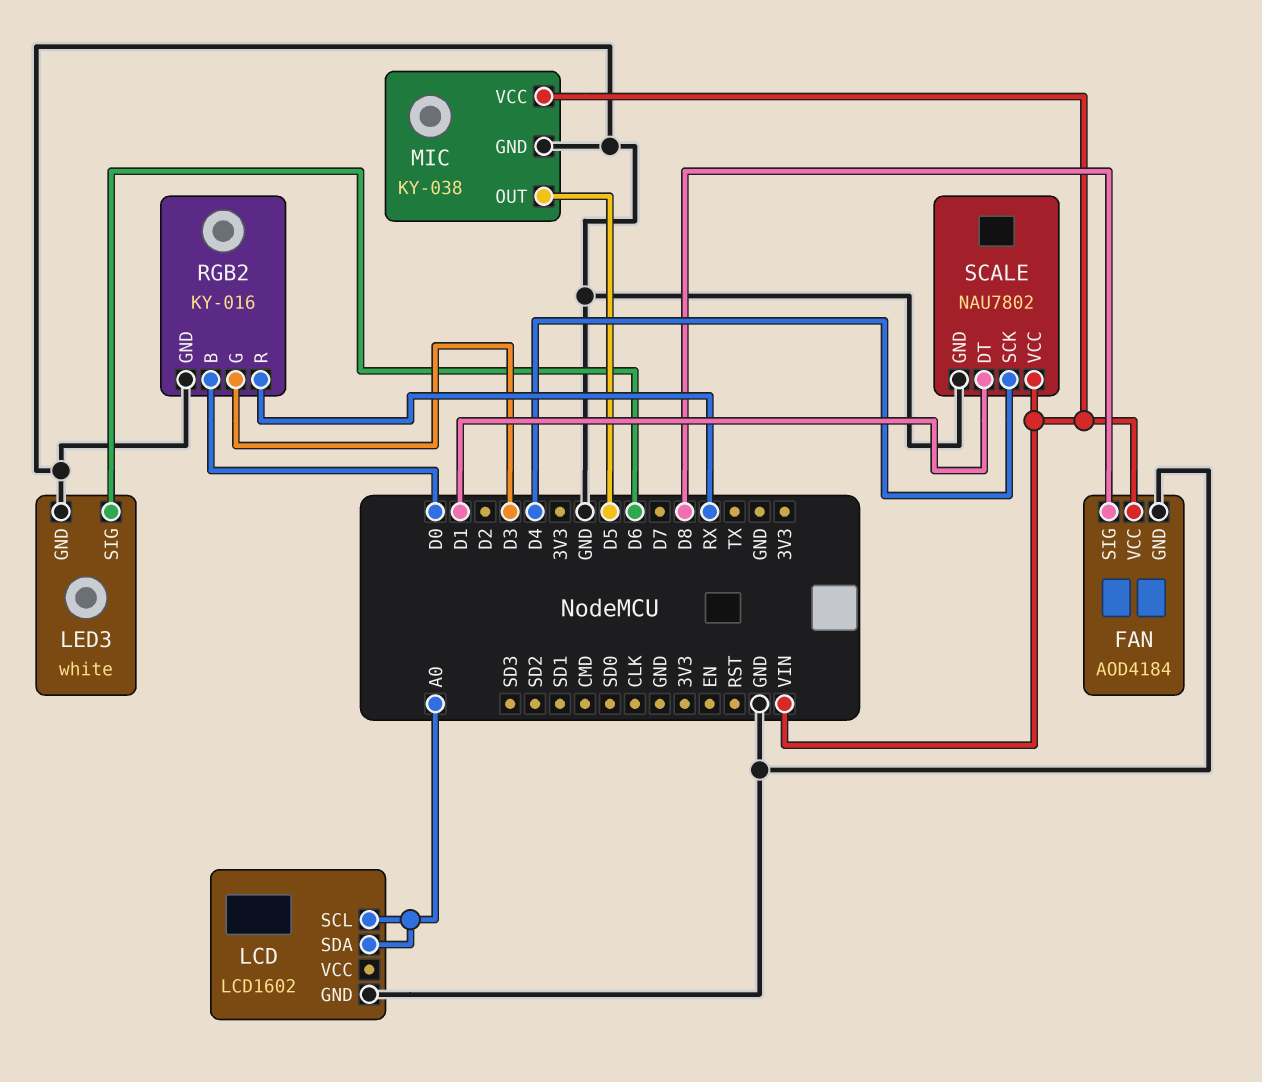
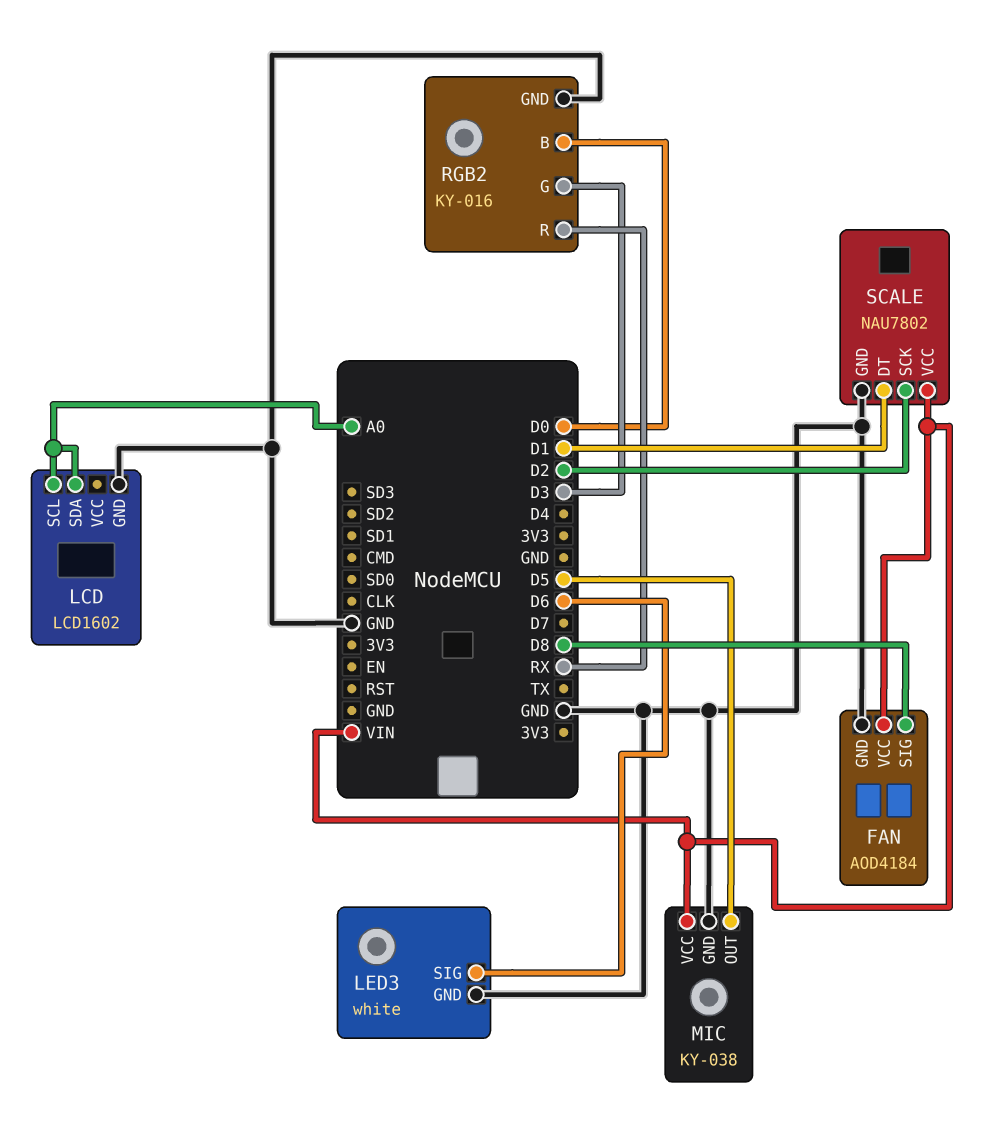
SCALE pin SCK: D4 -> D2

